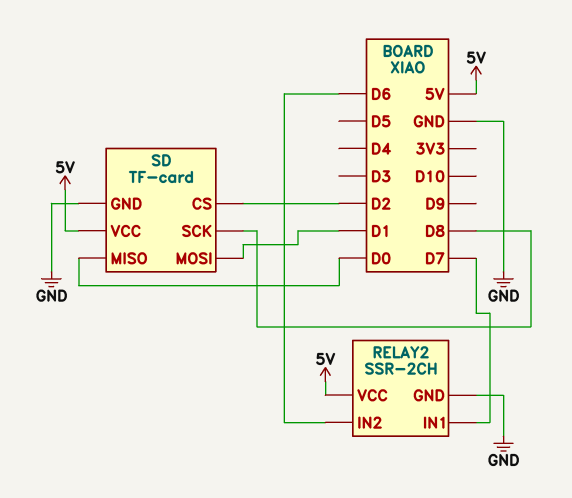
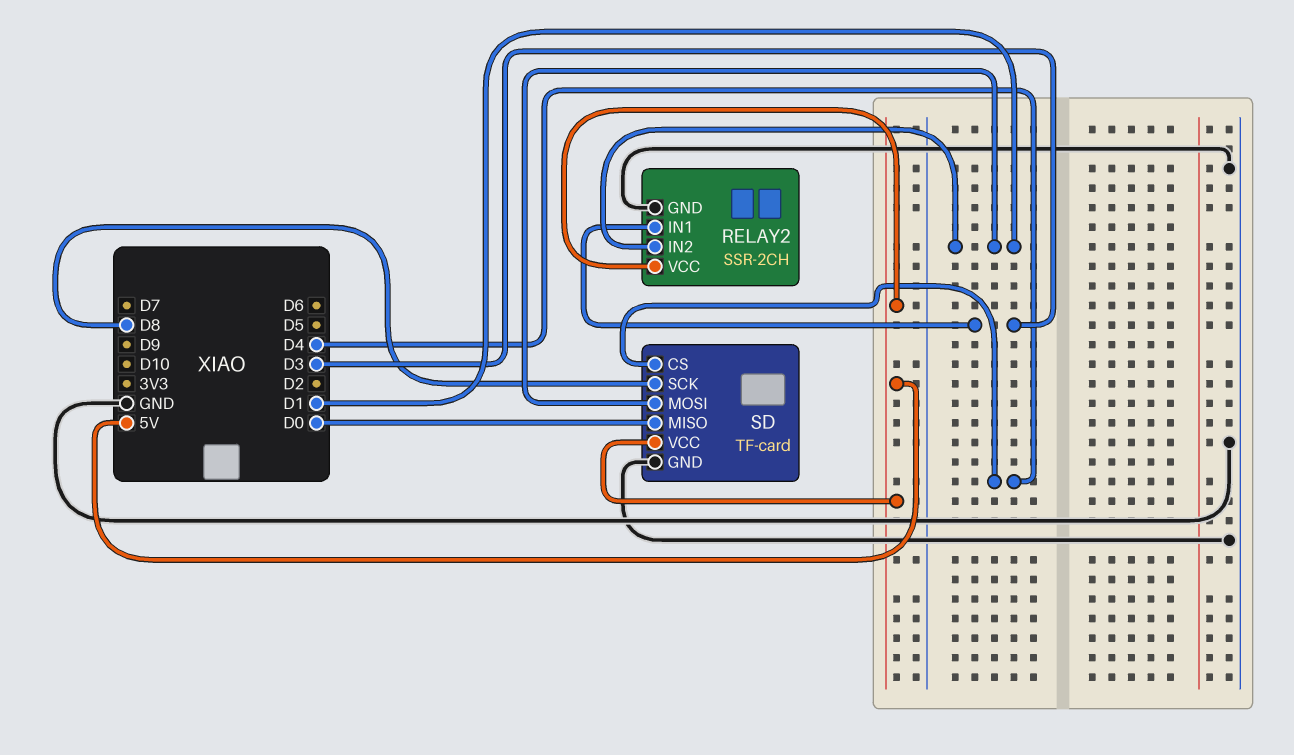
RELAY2 pin IN1: D7 -> D3
RELAY2 pin IN2: D6 -> D1
SD pin CS: D2 -> D4

